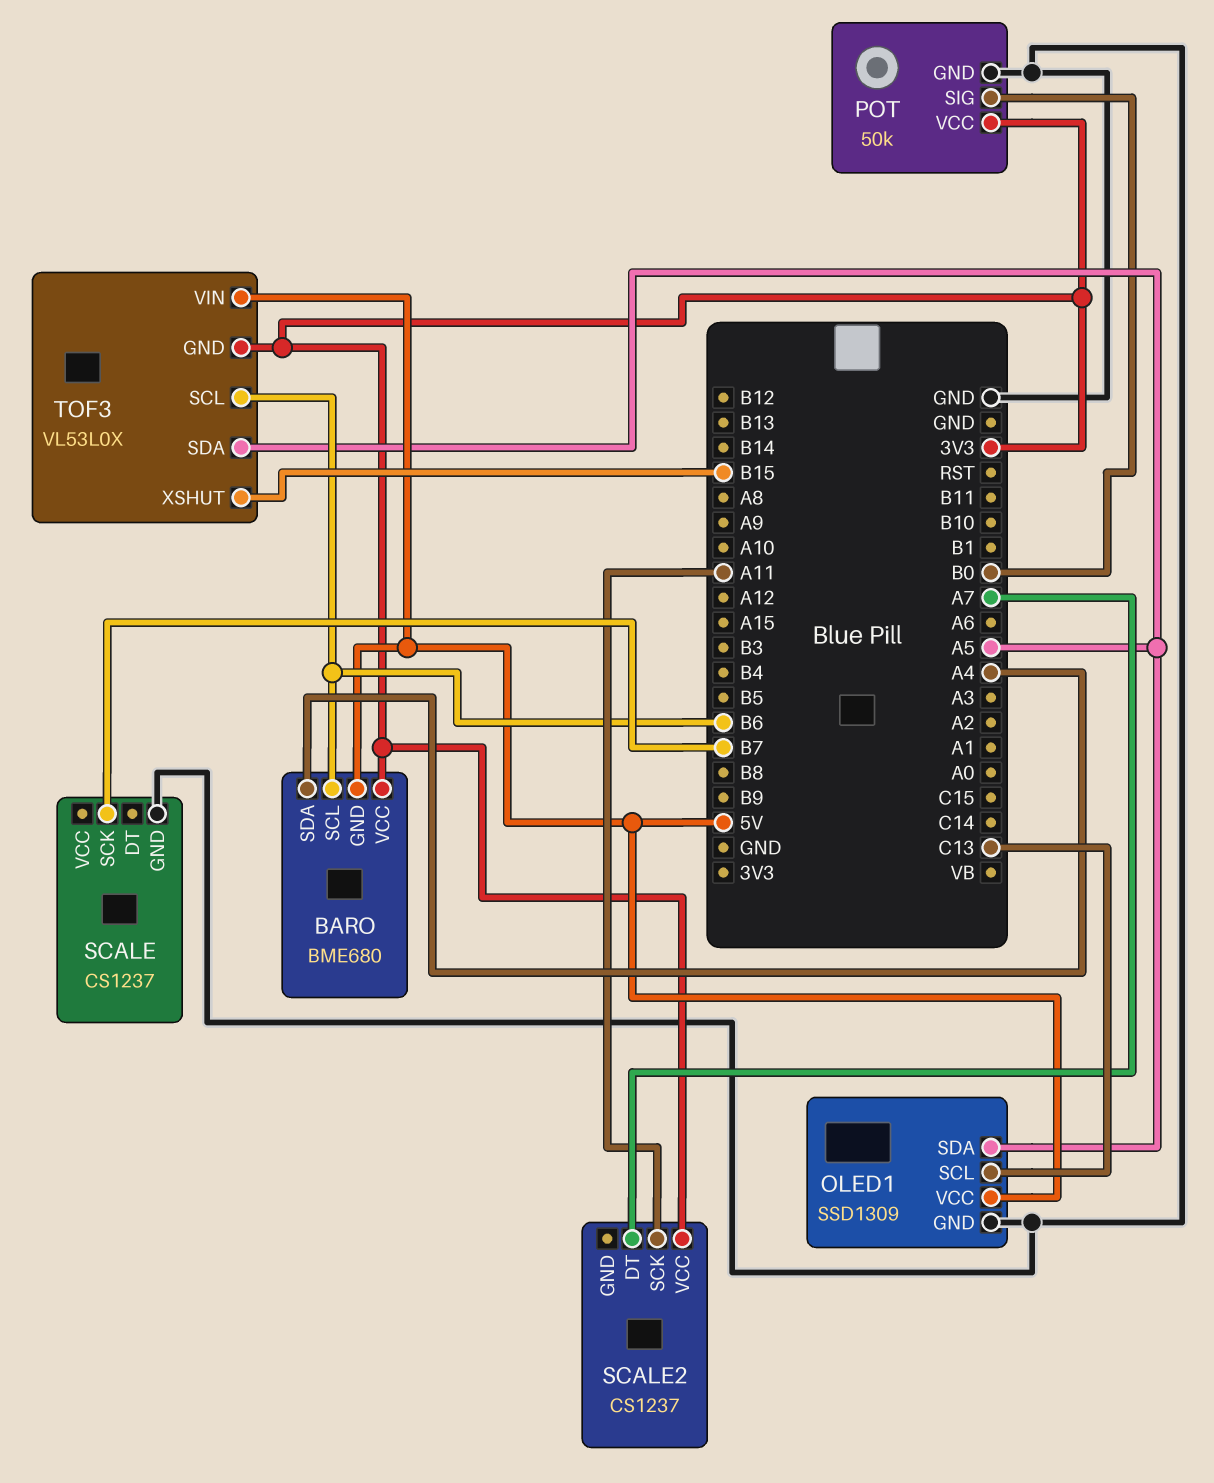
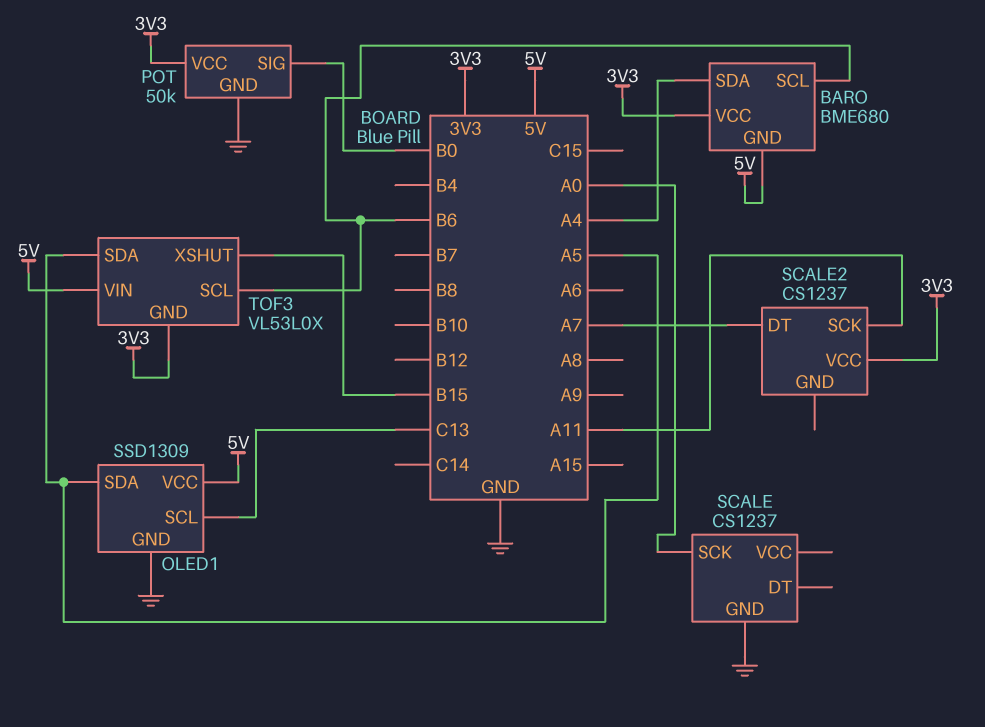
SCALE pin SCK: B7 -> A0

